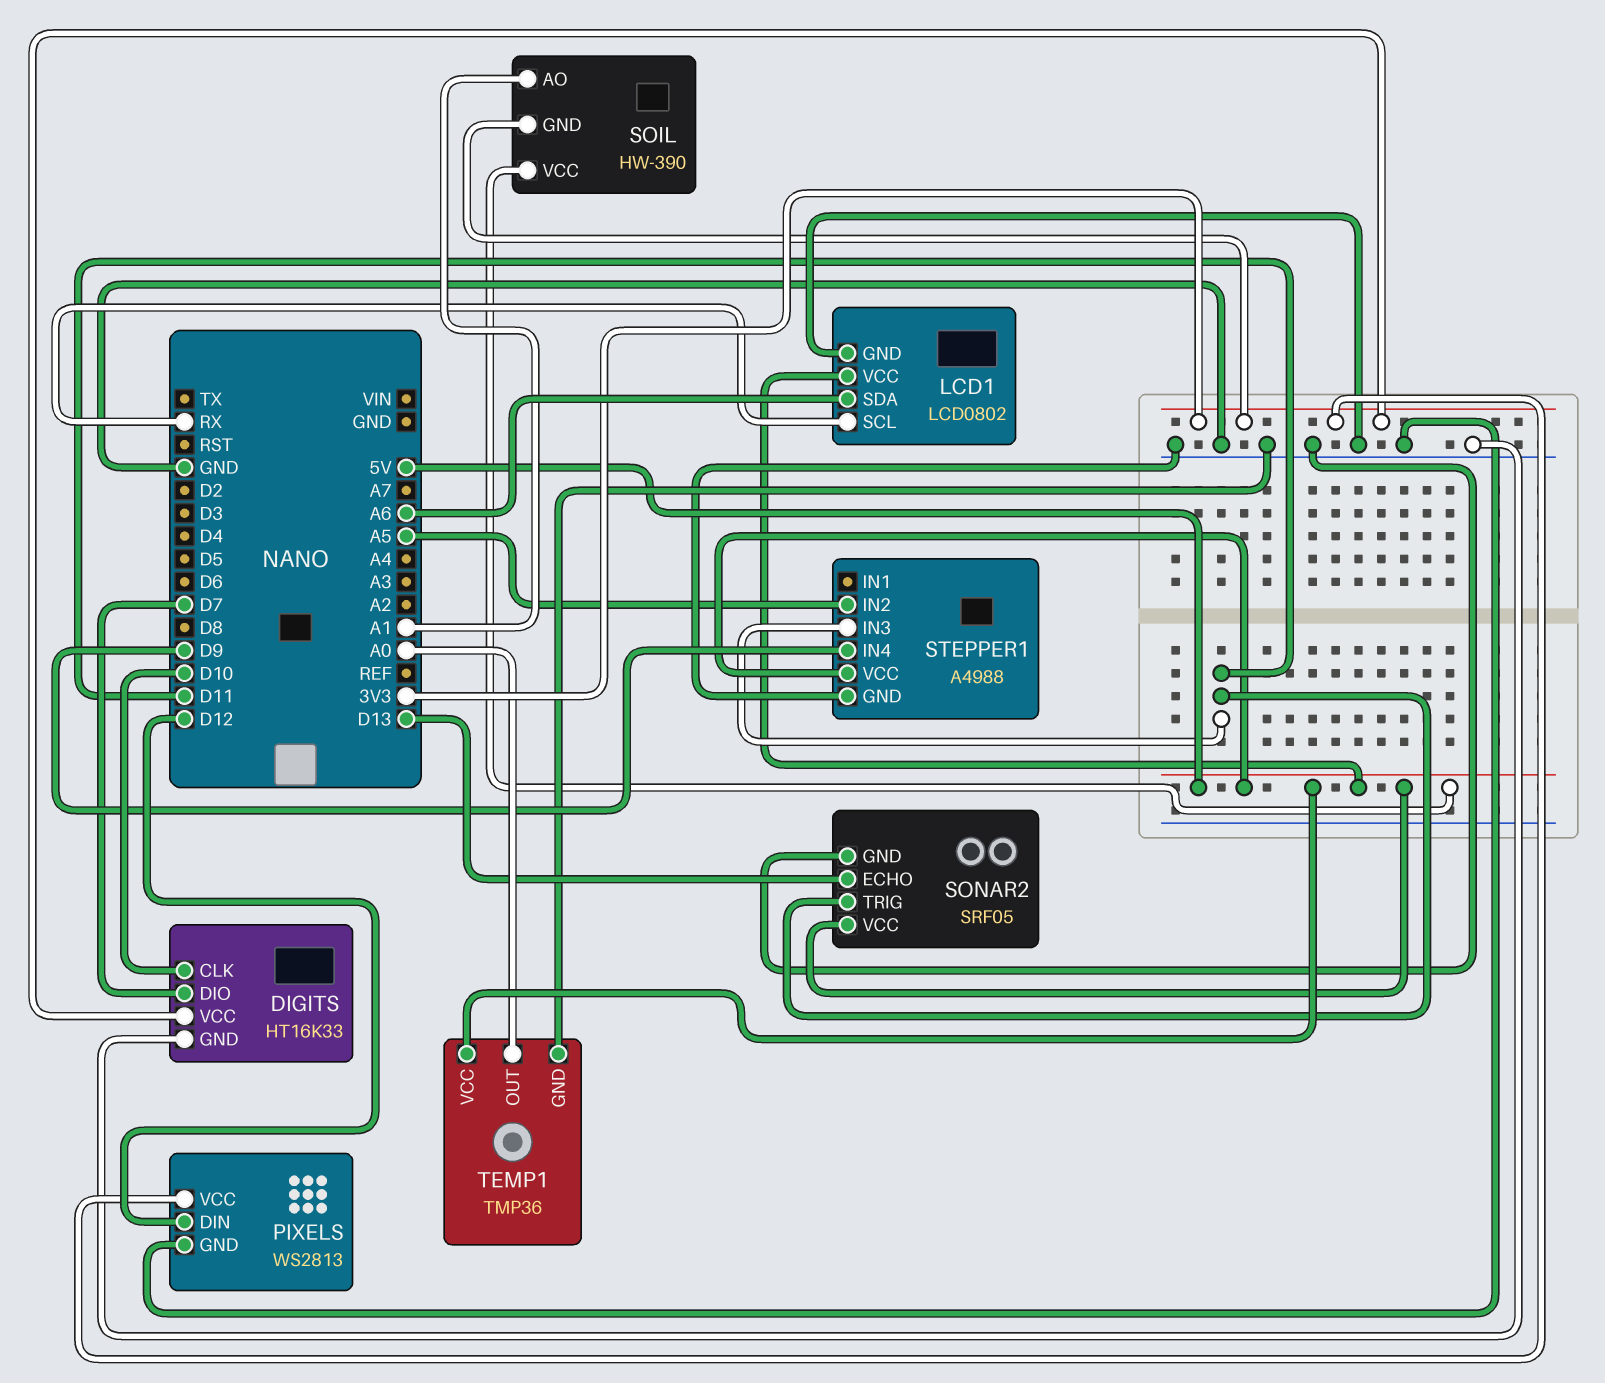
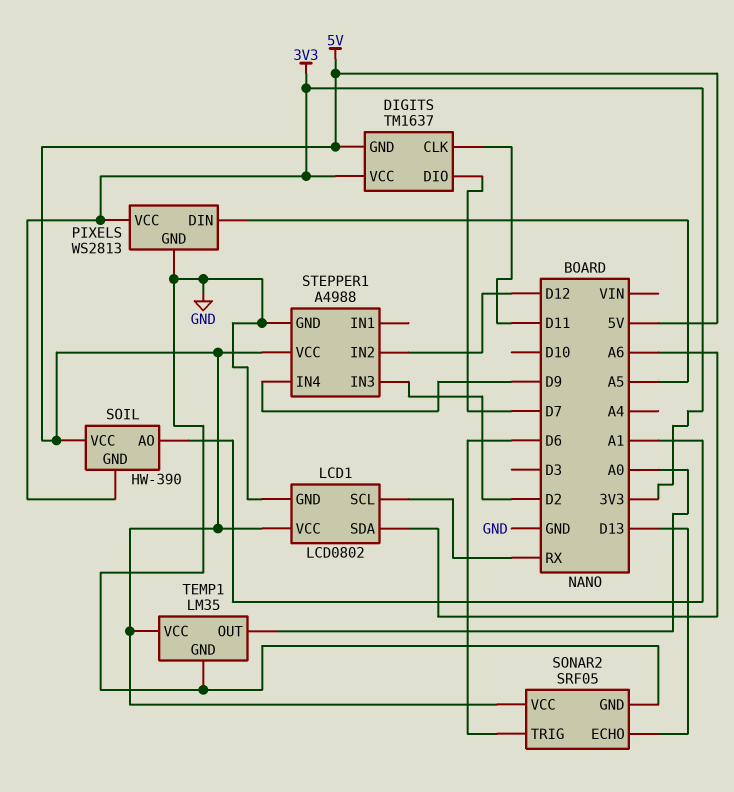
DIGITS: HT16K33 -> TM1637
DIGITS pin CLK: D10 -> D11
DIGITS pin GND: GND -> 5V
PIXELS pin DIN: D12 -> A5
SONAR2 pin TRIG: D11 -> D6
STEPPER1 pin IN2: A5 -> D12
STEPPER1 pin IN3: D11 -> D2
TEMP1: TMP36 -> LM35

